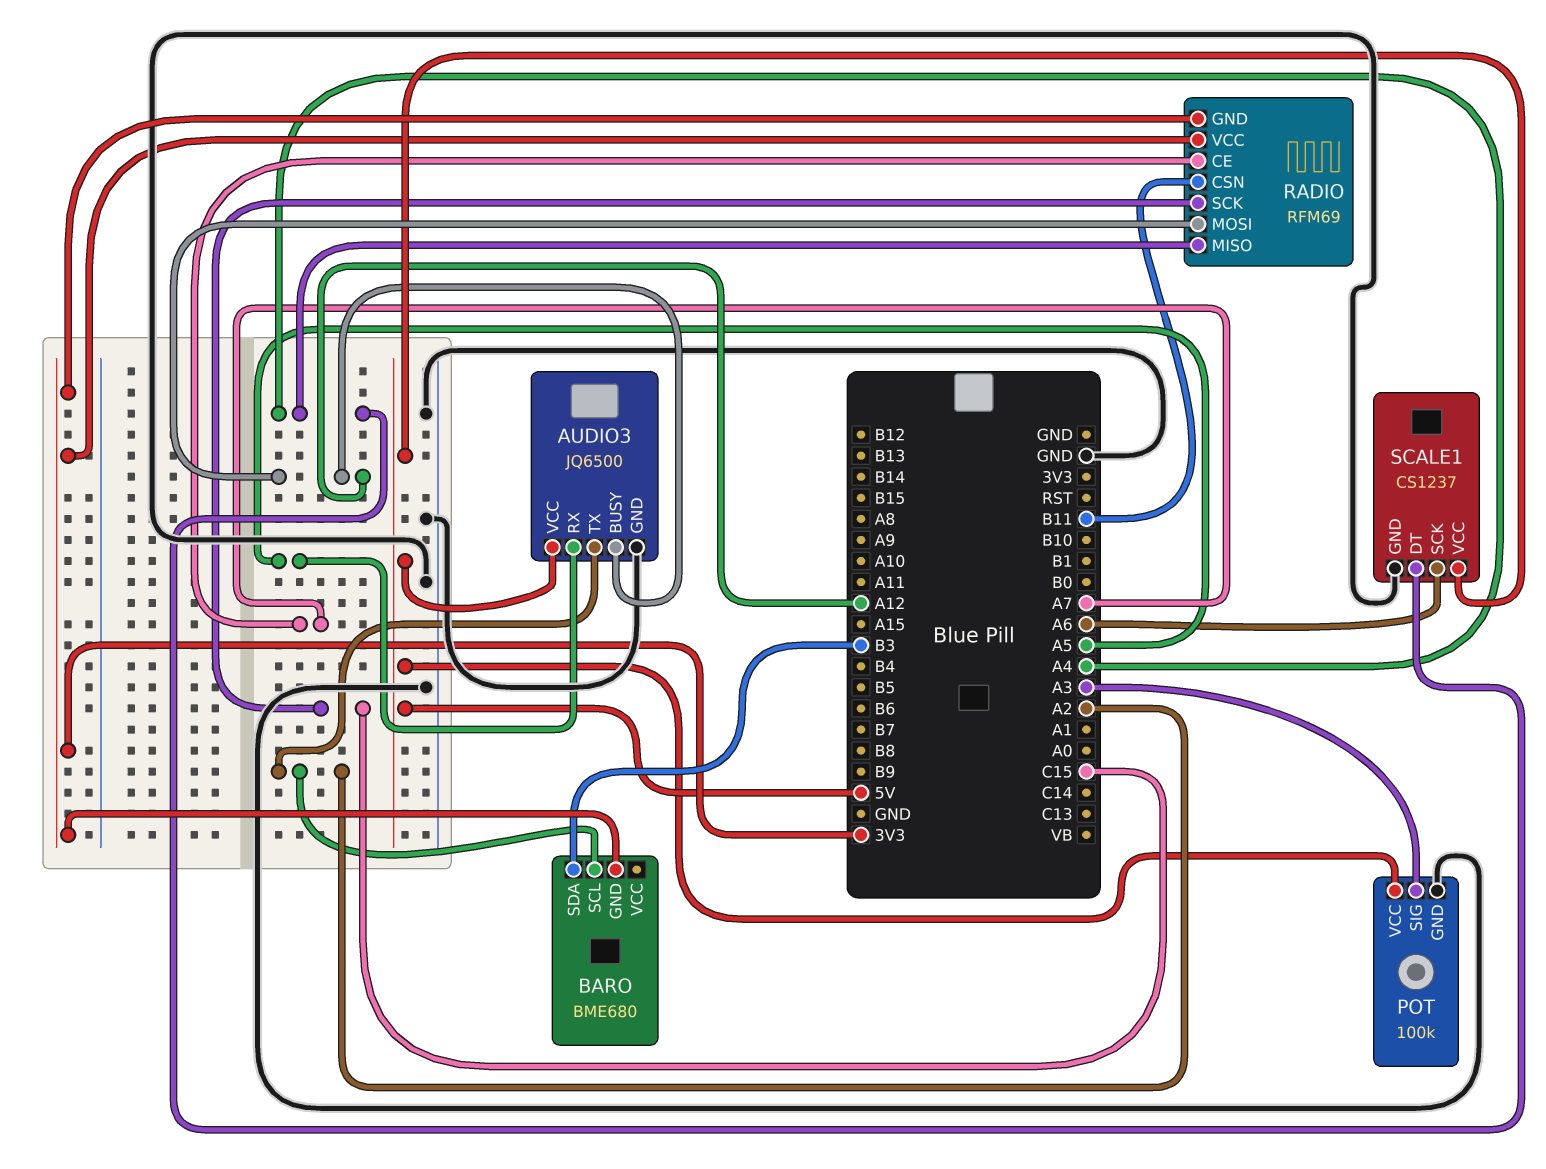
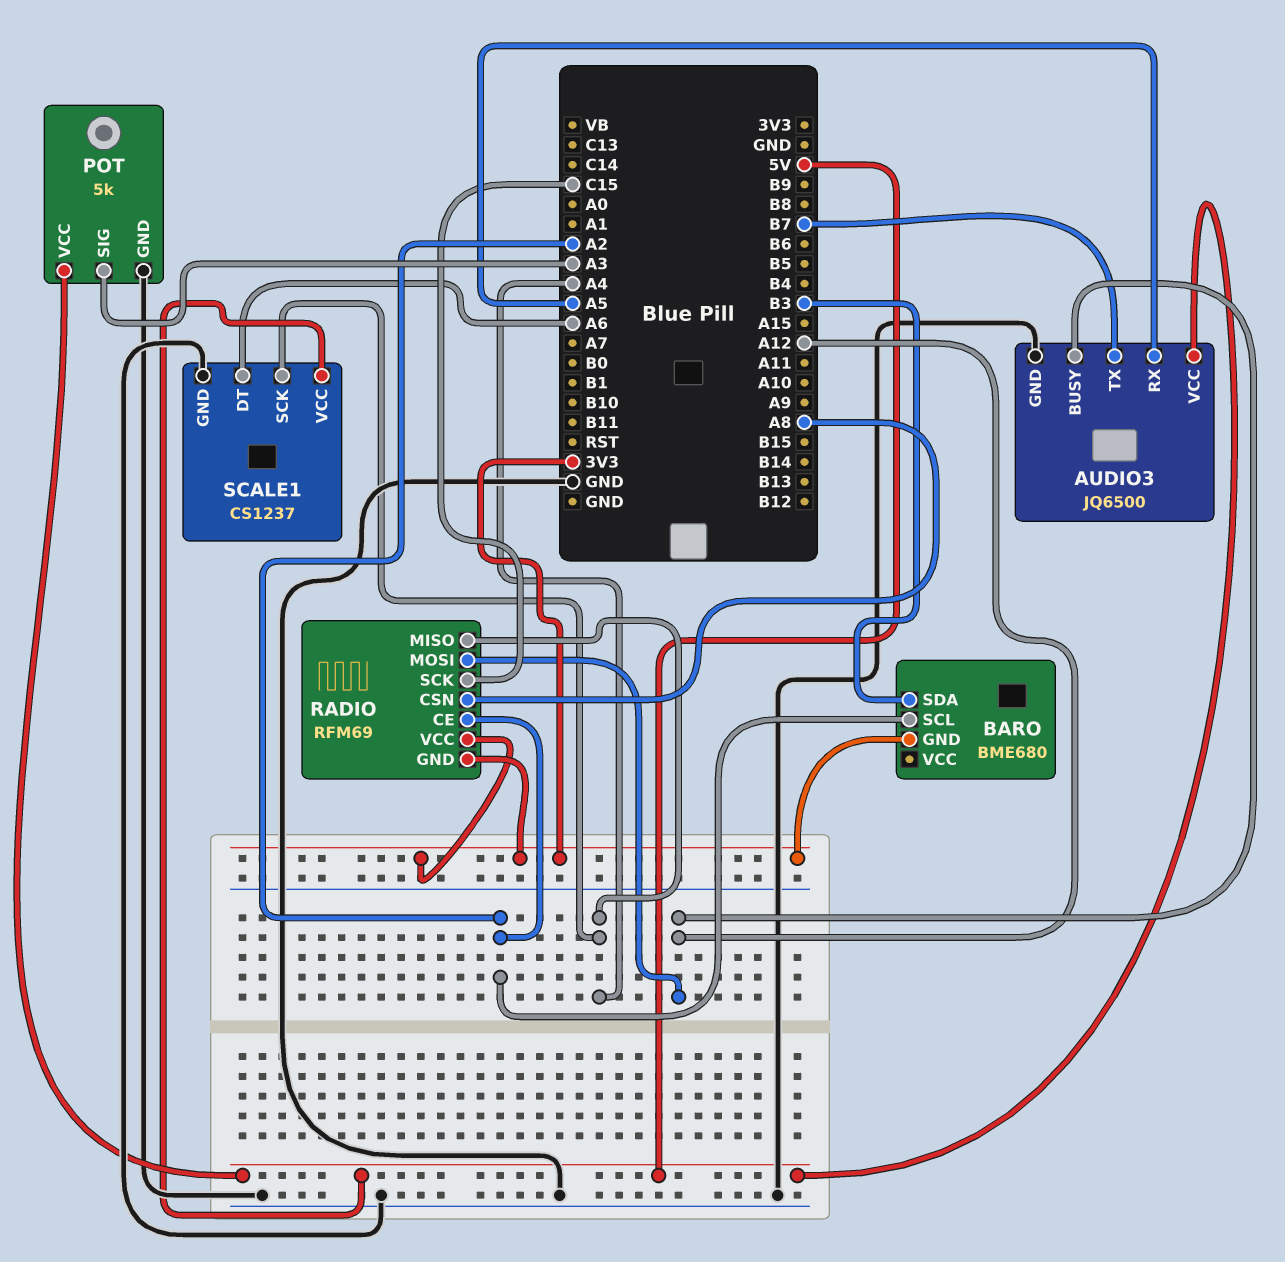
AUDIO3 pin TX: A2 -> B7
POT: 100k -> 5k
RADIO pin CE: A7 -> A2
RADIO pin CSN: B11 -> A8
SCALE1 pin DT: A4 -> A6
SCALE1 pin SCK: A6 -> A4

